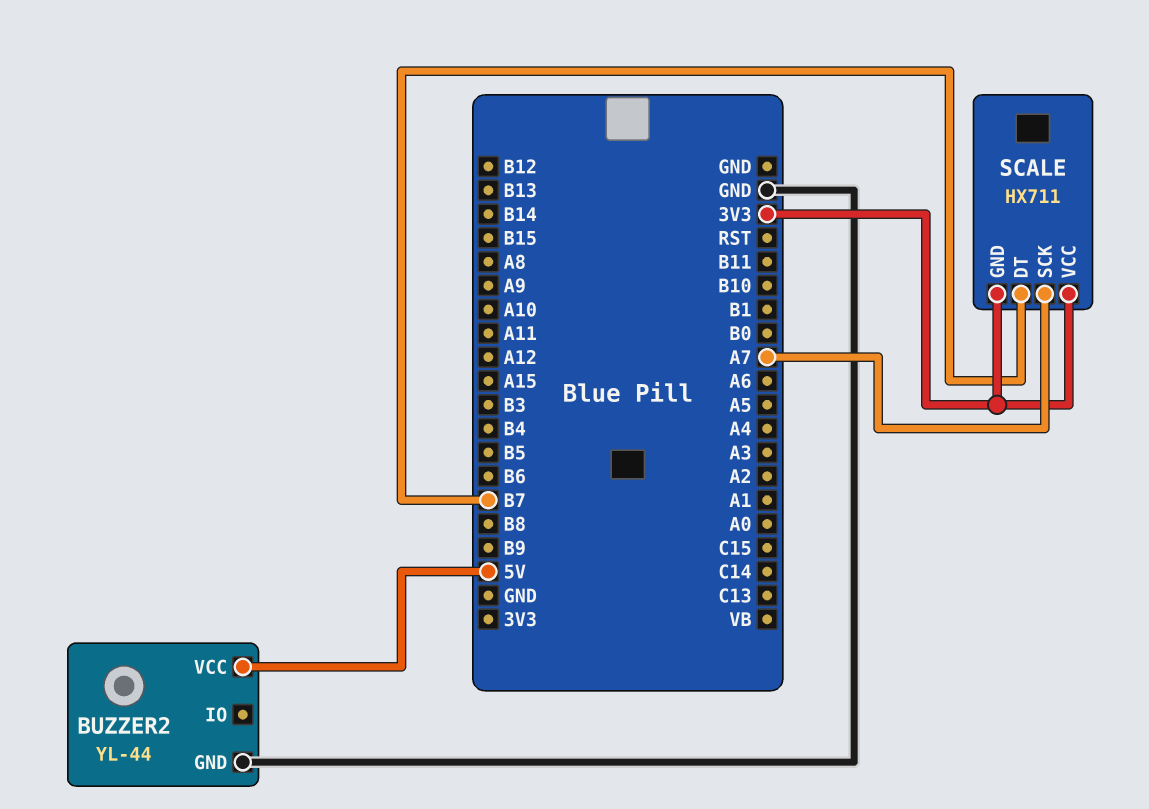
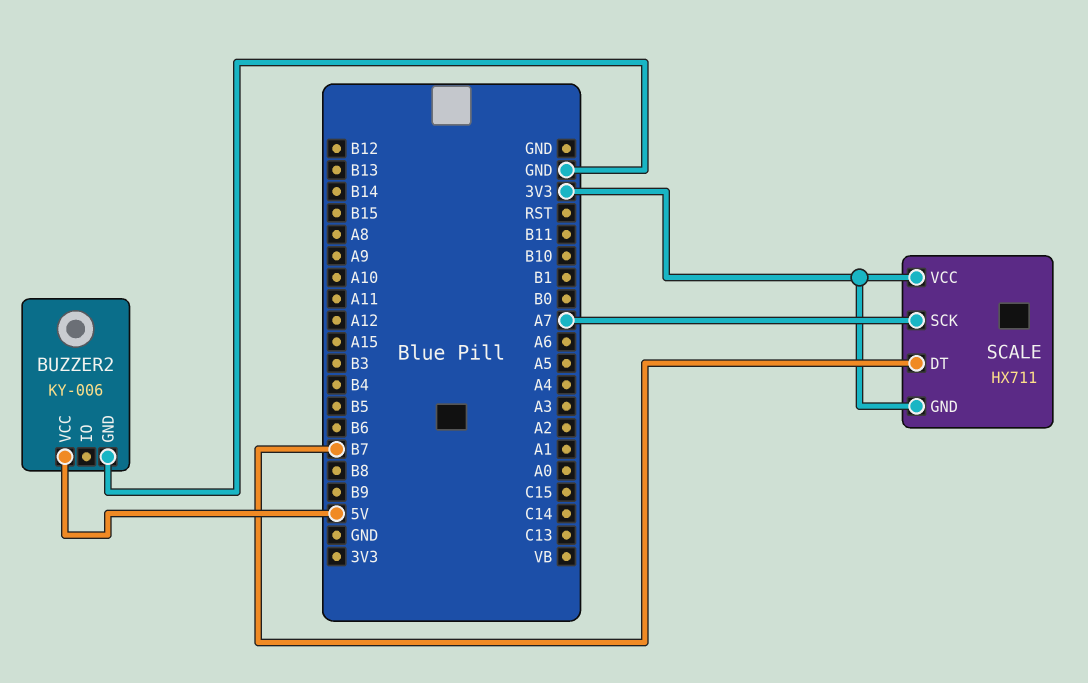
BUZZER2: YL-44 -> KY-006

